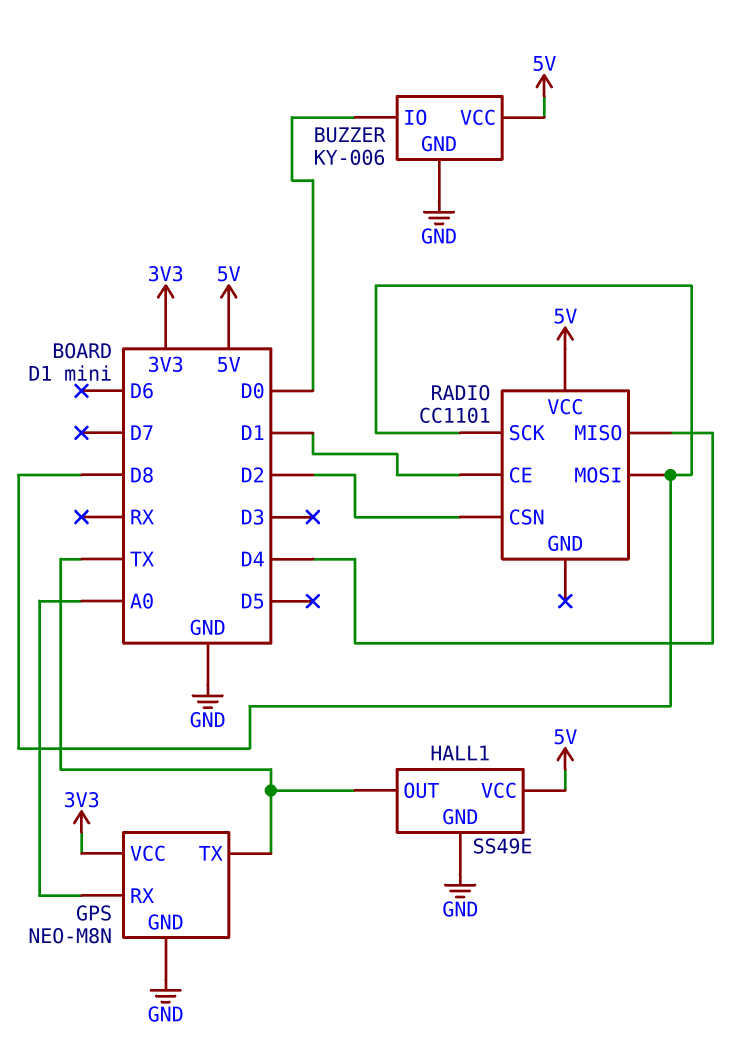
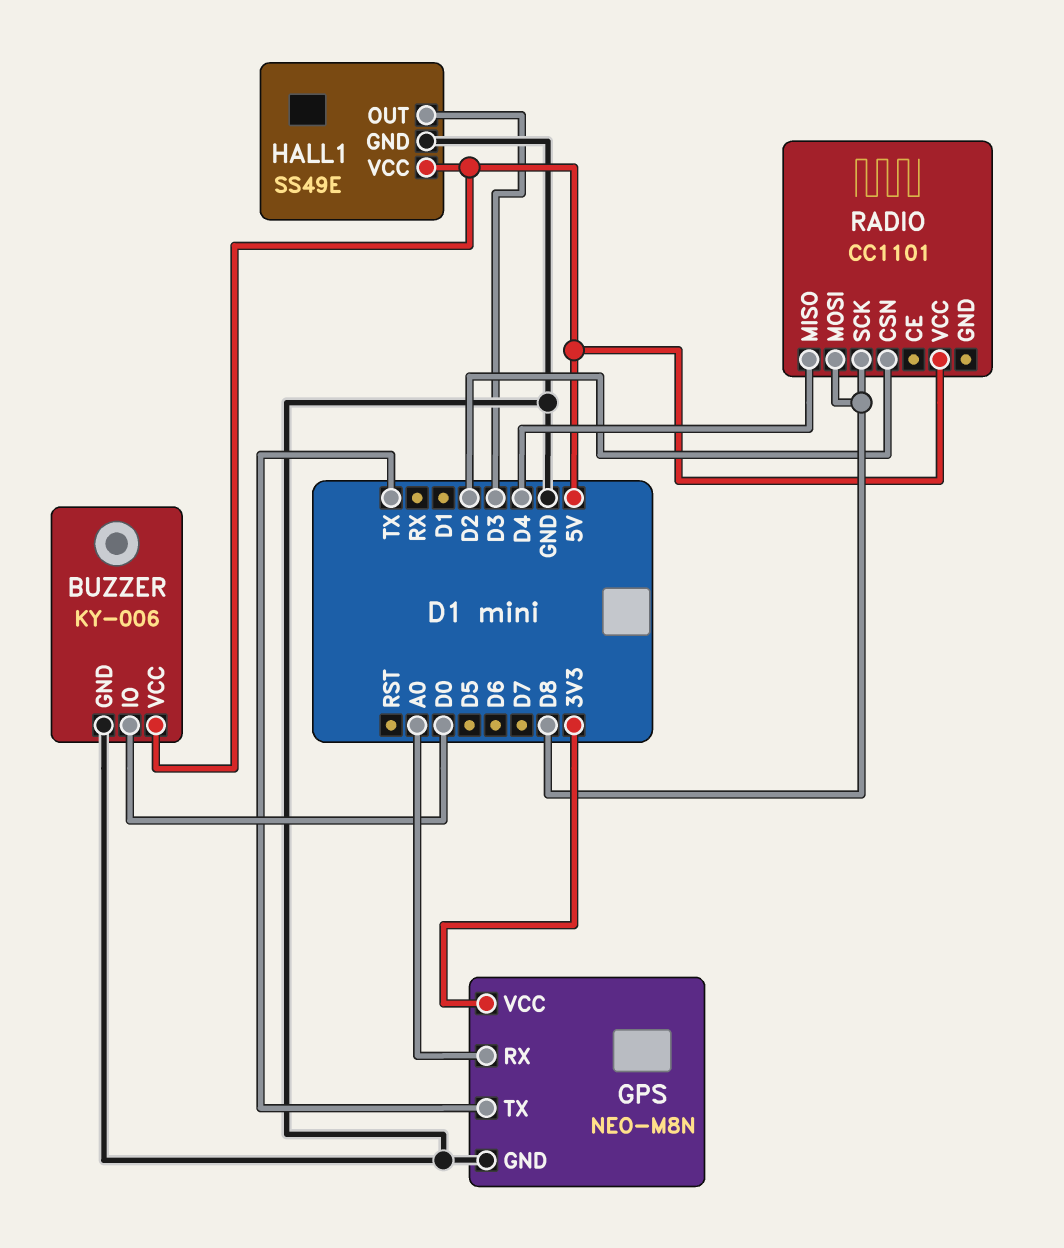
HALL1 pin OUT: TX -> D3
RADIO pin CE: D1 -> none

